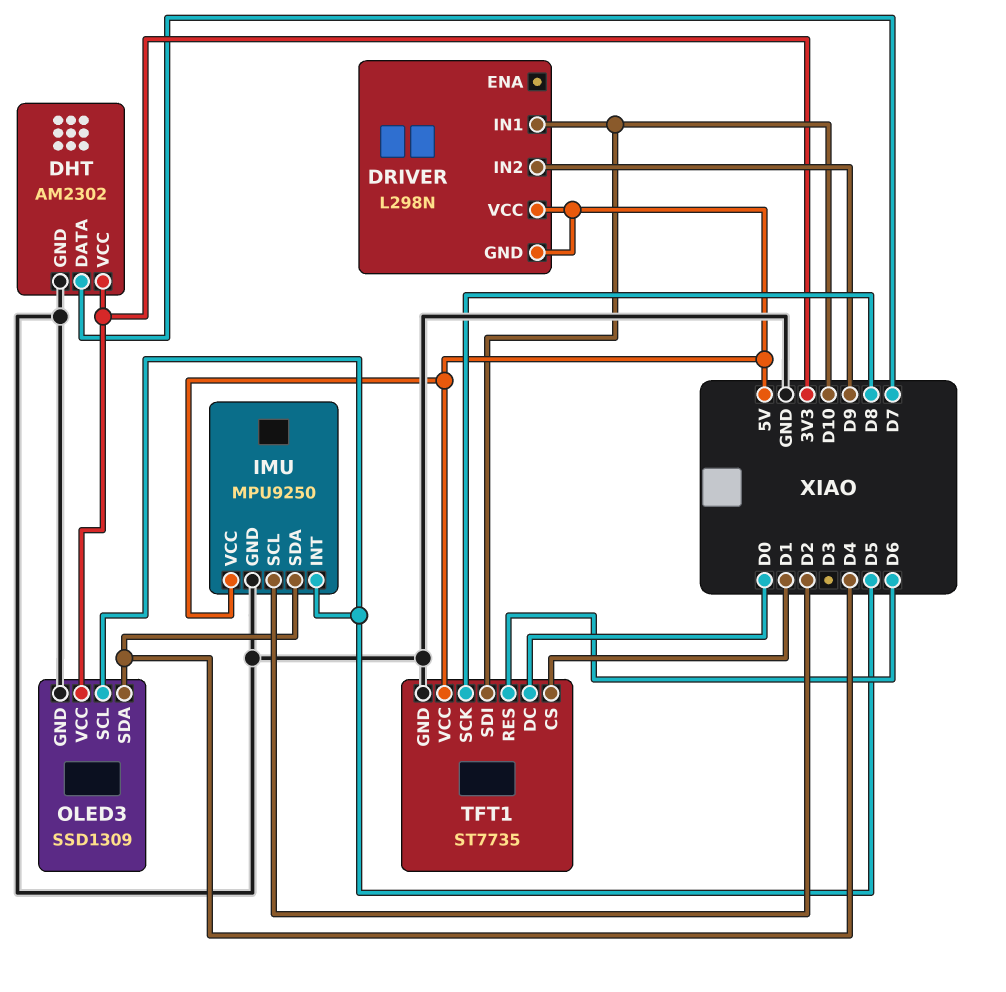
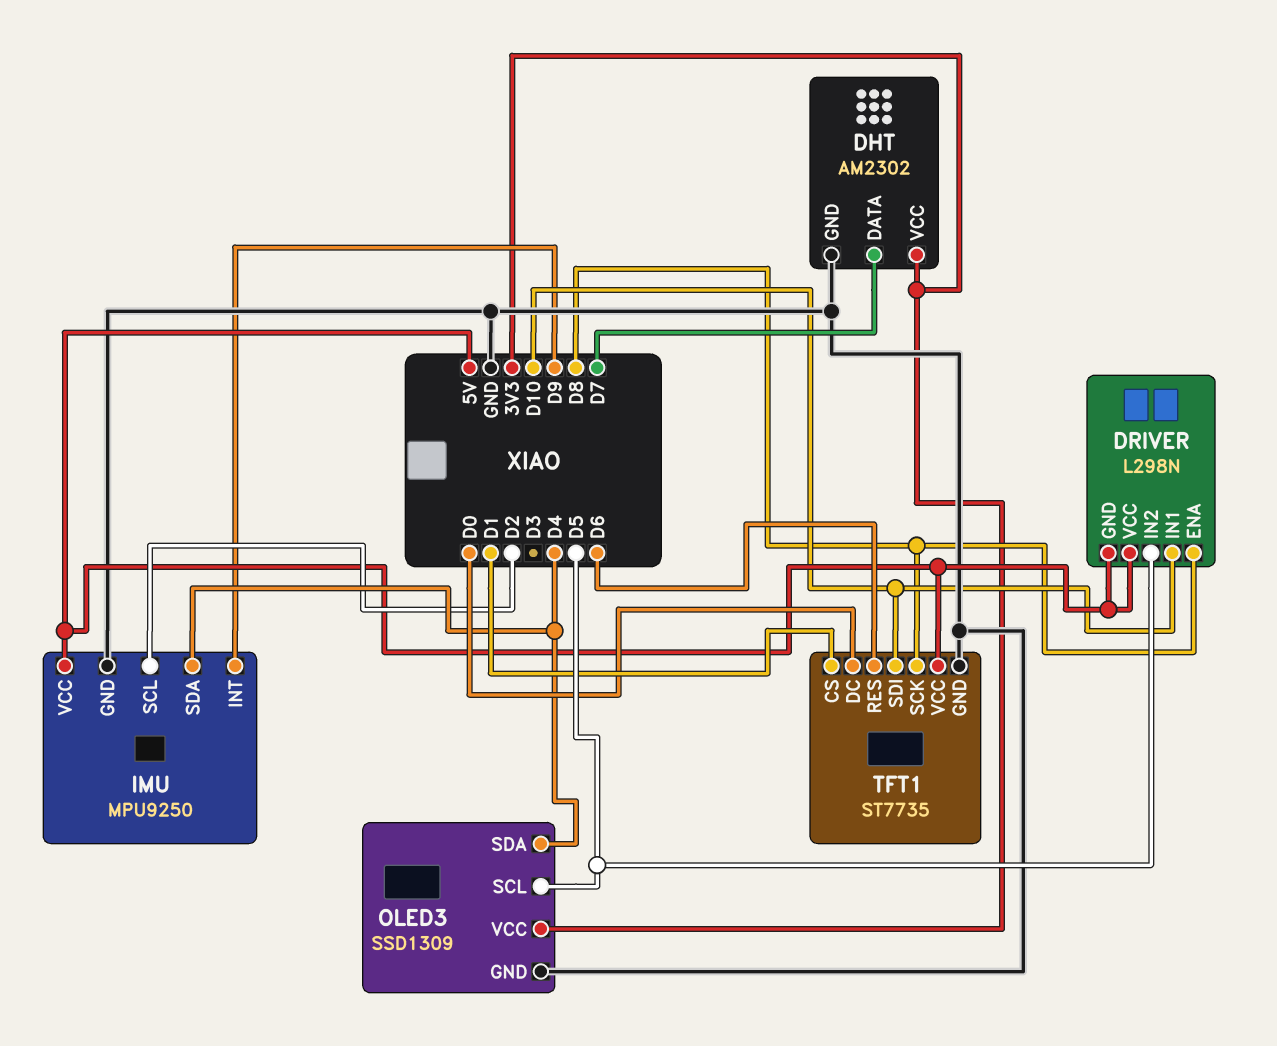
DRIVER pin ENA: none -> D8
DRIVER pin IN2: D9 -> D5
IMU pin INT: D5 -> D9

